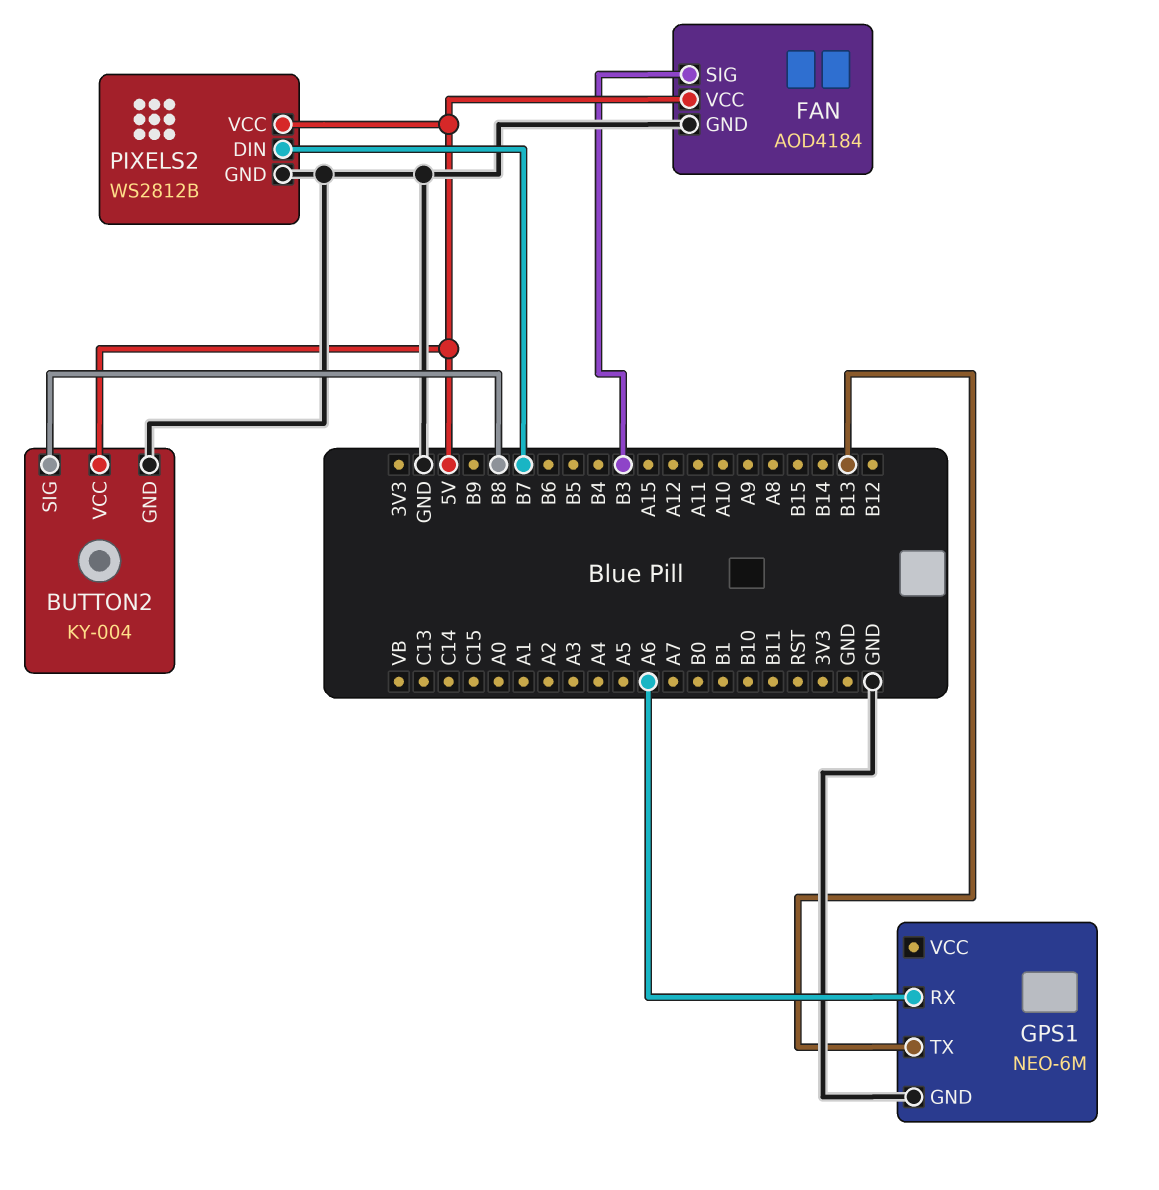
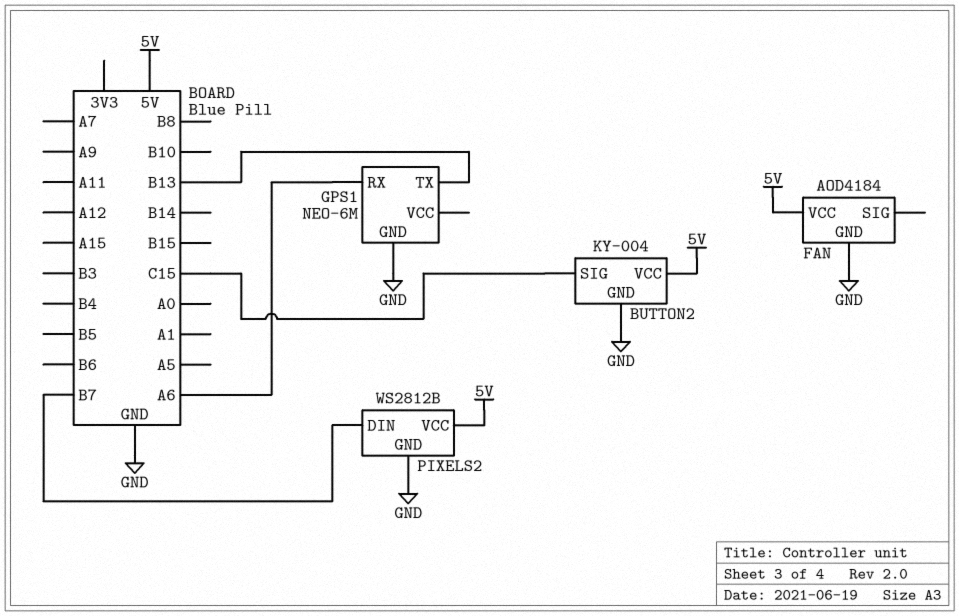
BUTTON2 pin SIG: B8 -> C15
FAN pin SIG: B3 -> none

